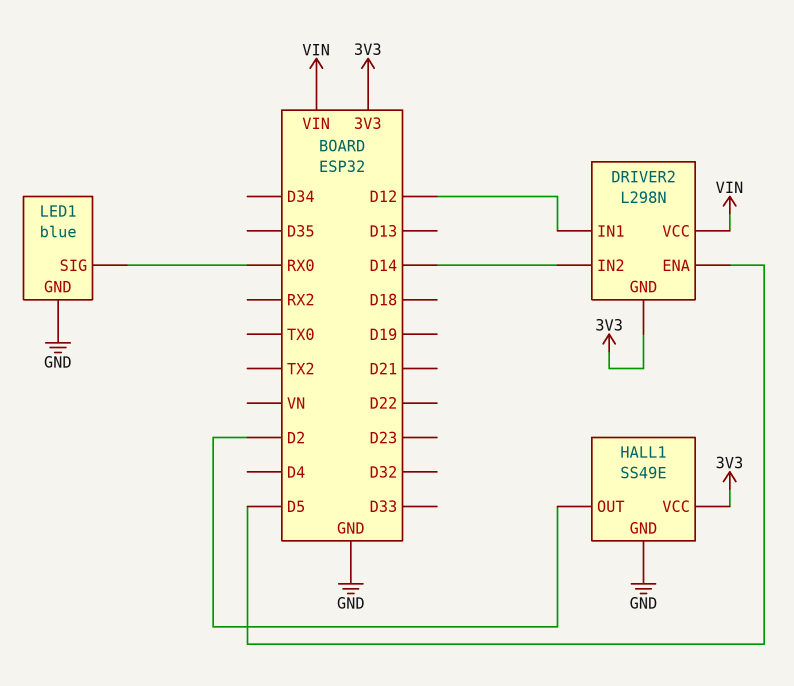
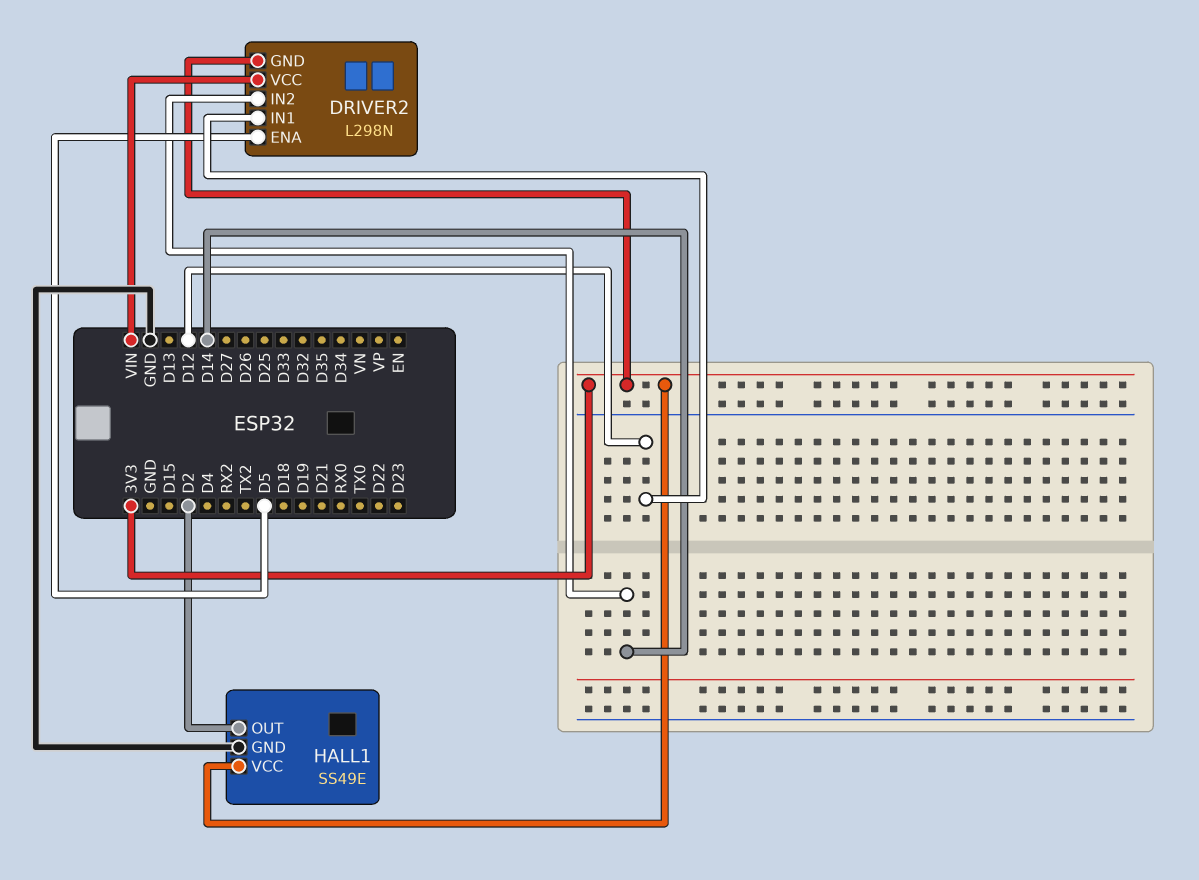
LED1: blue -> none
LED1 pin GND: GND -> none
LED1 pin SIG: RX0 -> none

